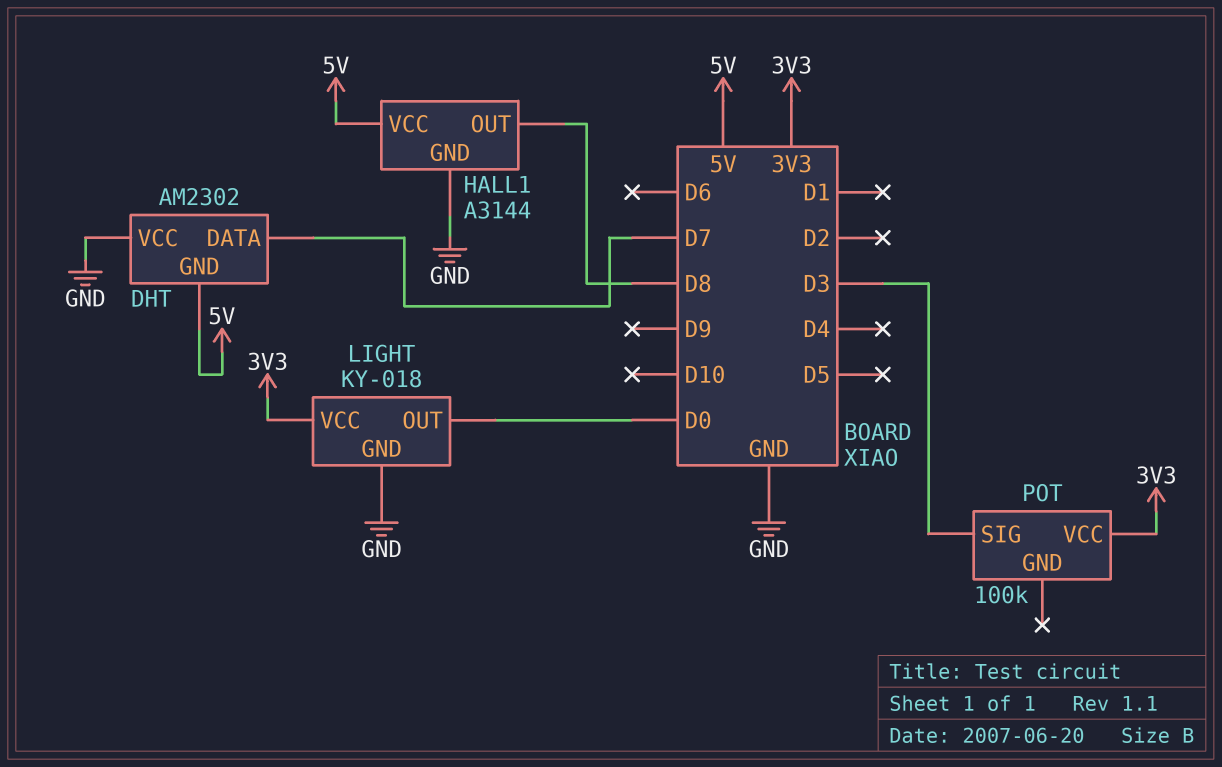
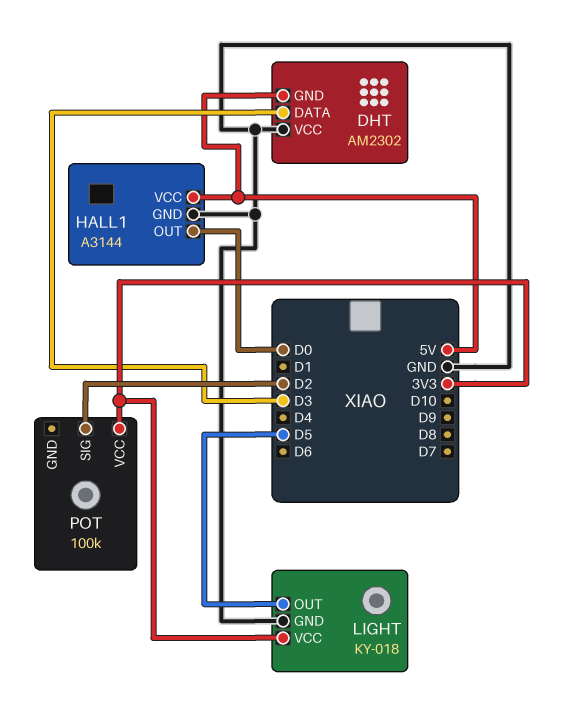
DHT pin DATA: D7 -> D3
HALL1 pin OUT: D8 -> D0
LIGHT pin OUT: D0 -> D5
POT pin SIG: D3 -> D2

